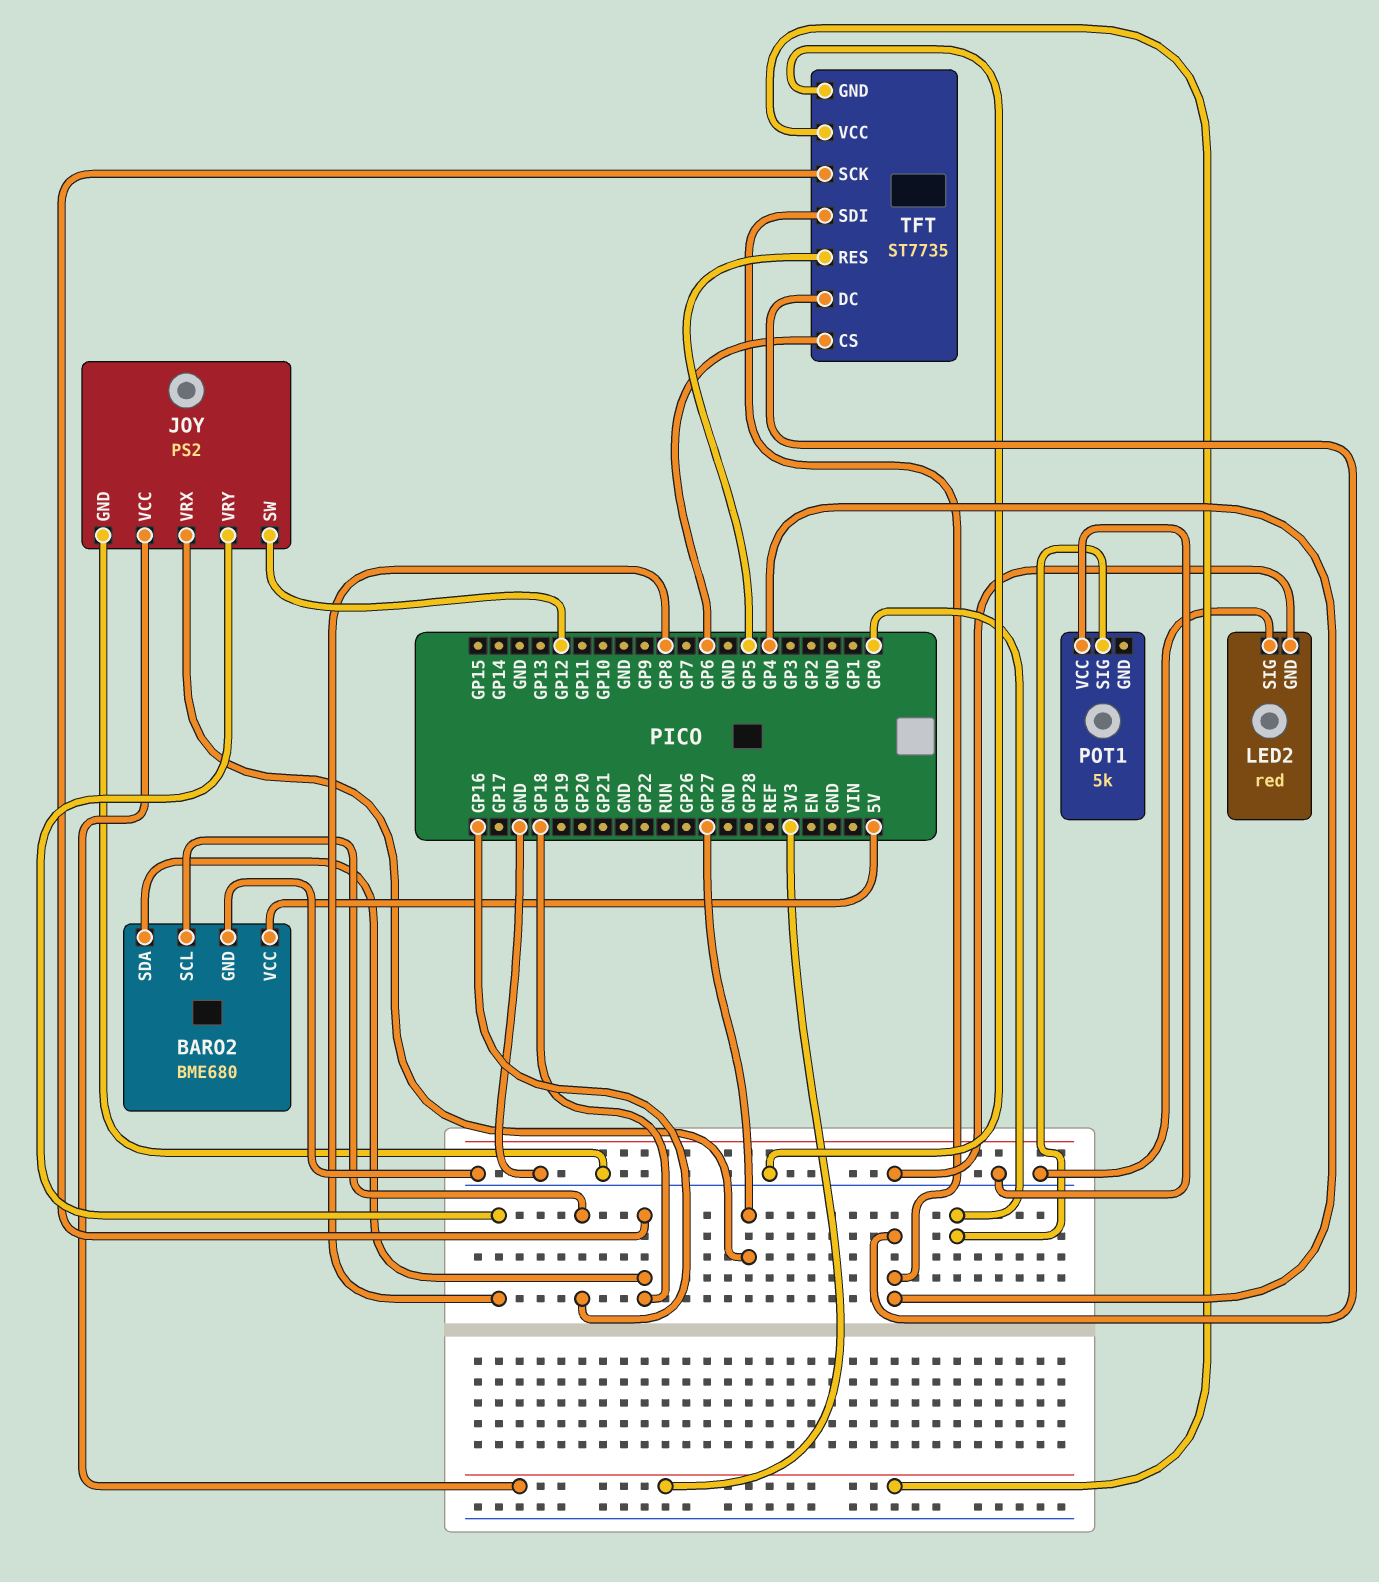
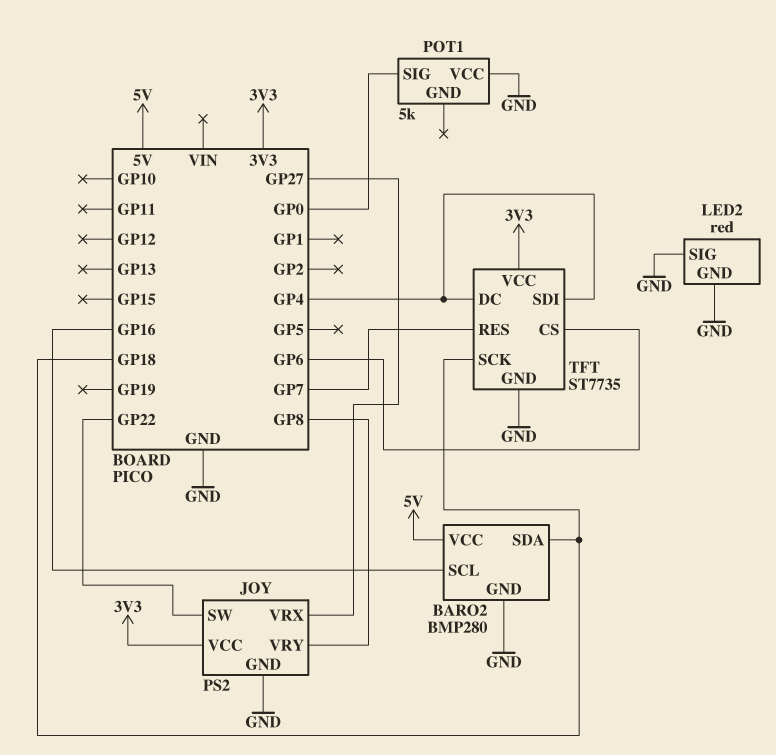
BARO2: BME680 -> BMP280
JOY pin SW: GP12 -> GP22
TFT pin RES: GP5 -> GP7

